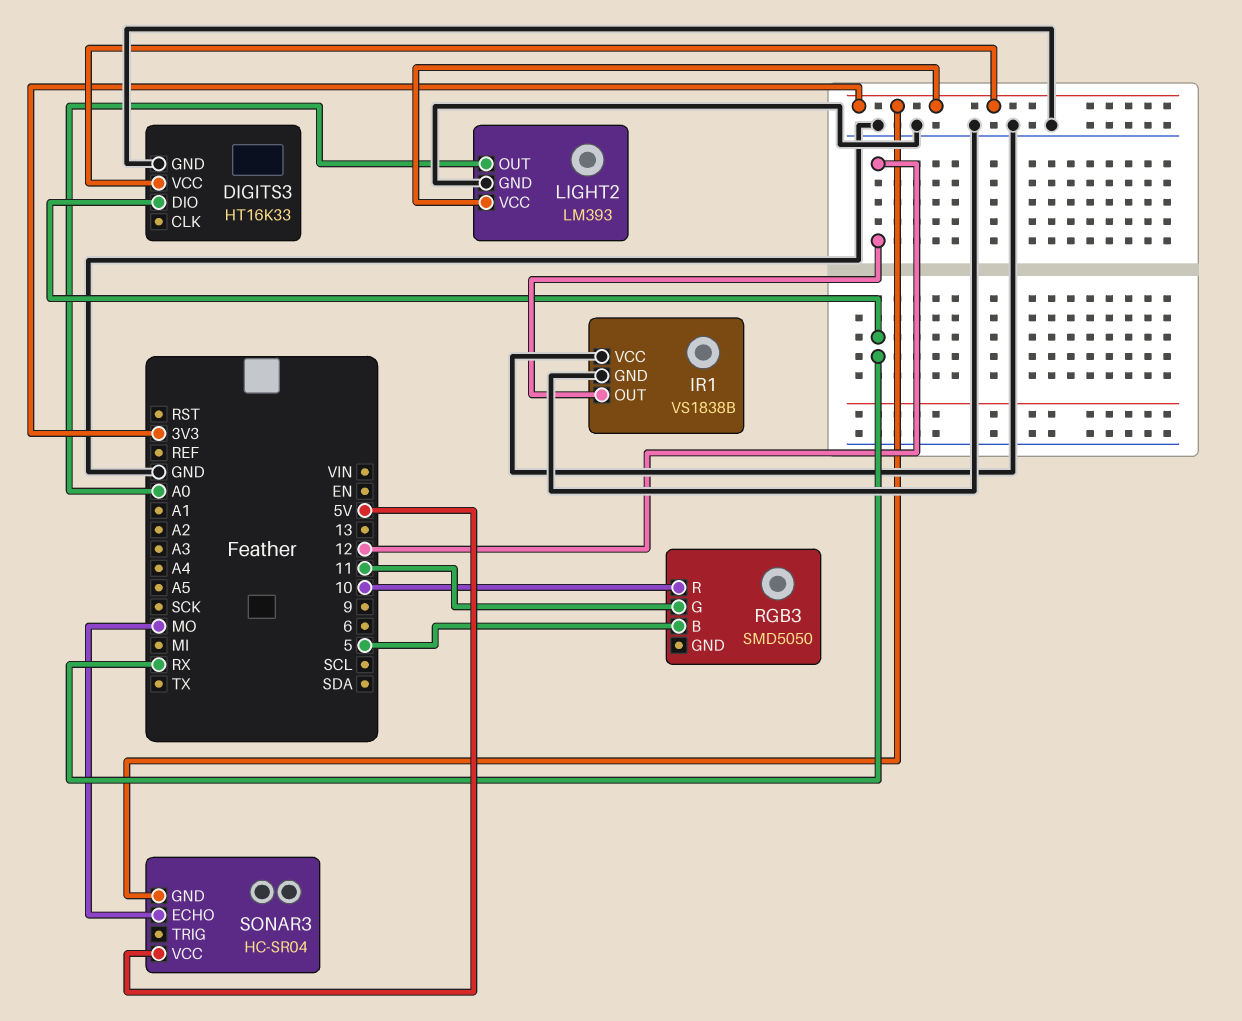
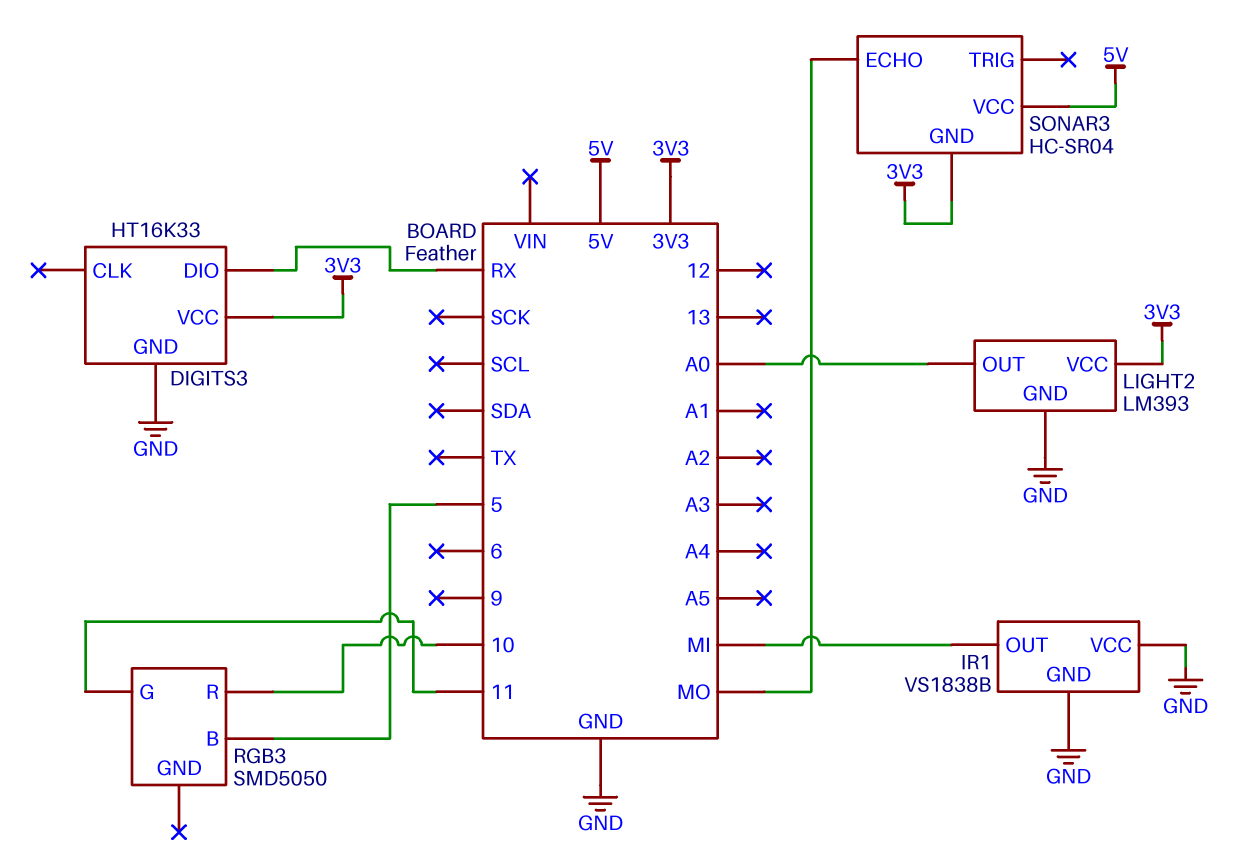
IR1 pin OUT: 12 -> MI

